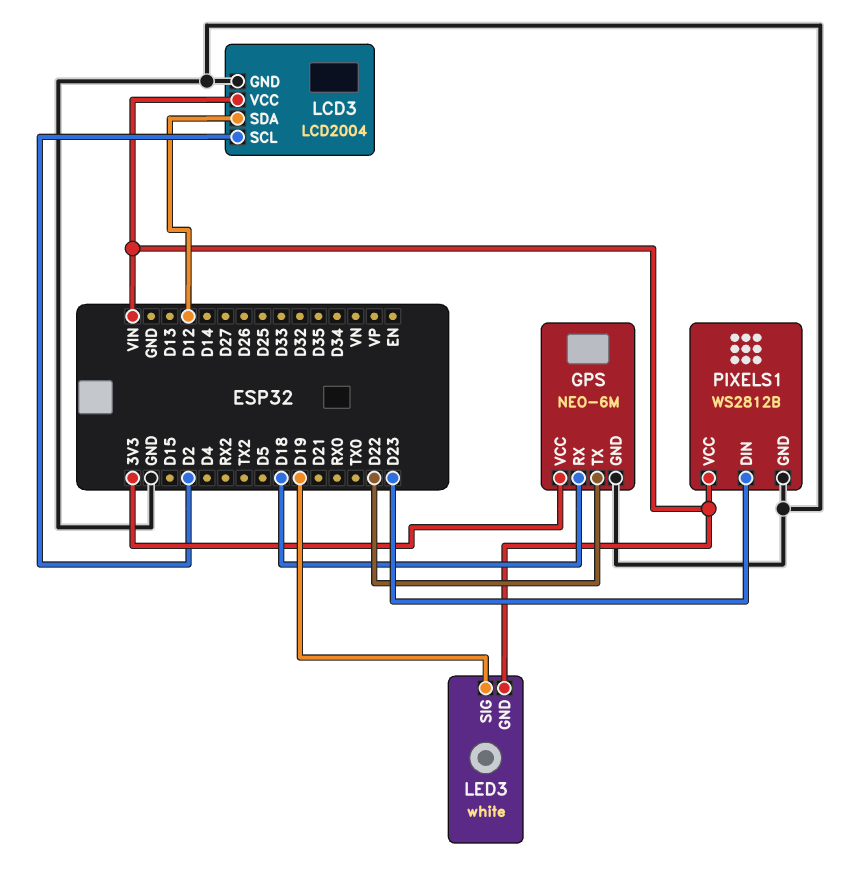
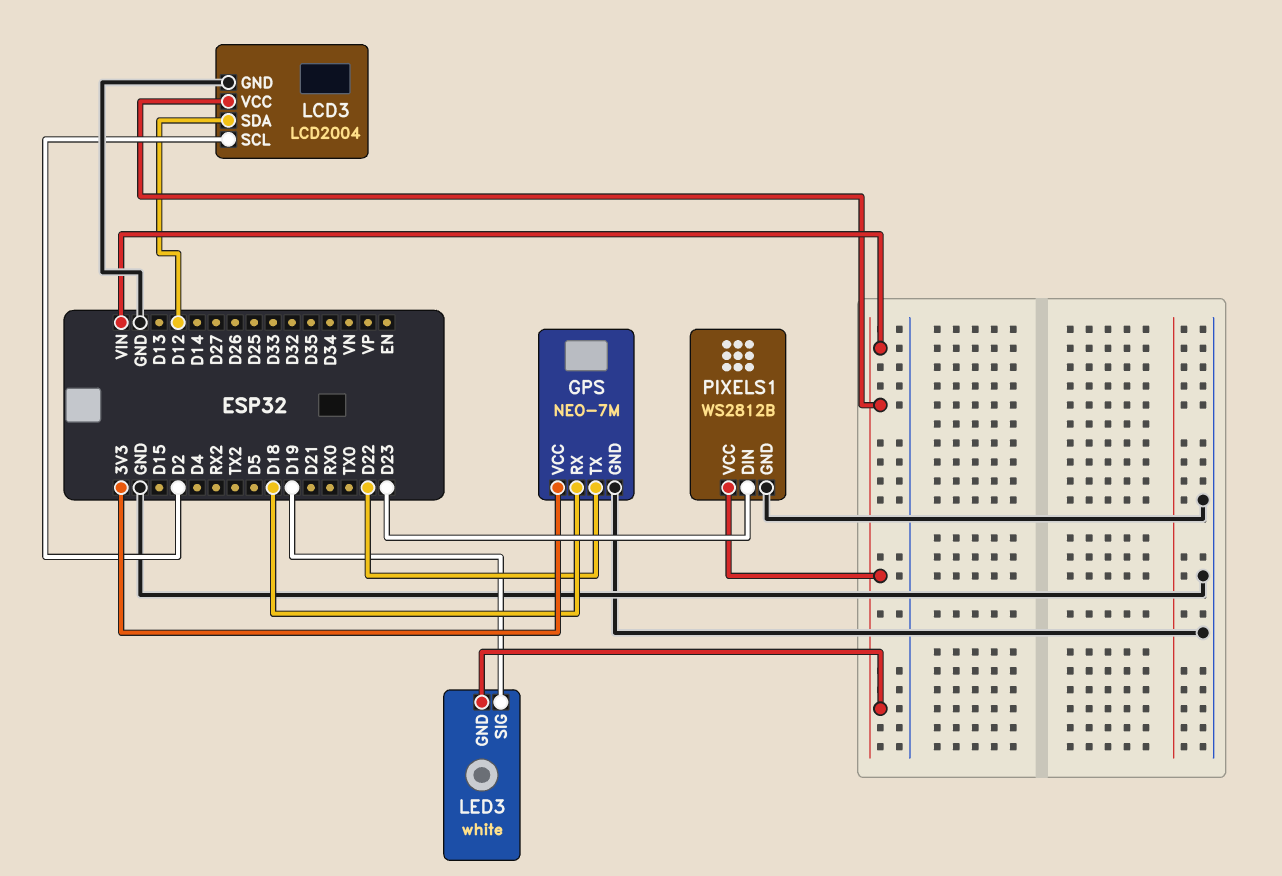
GPS: NEO-6M -> NEO-7M

